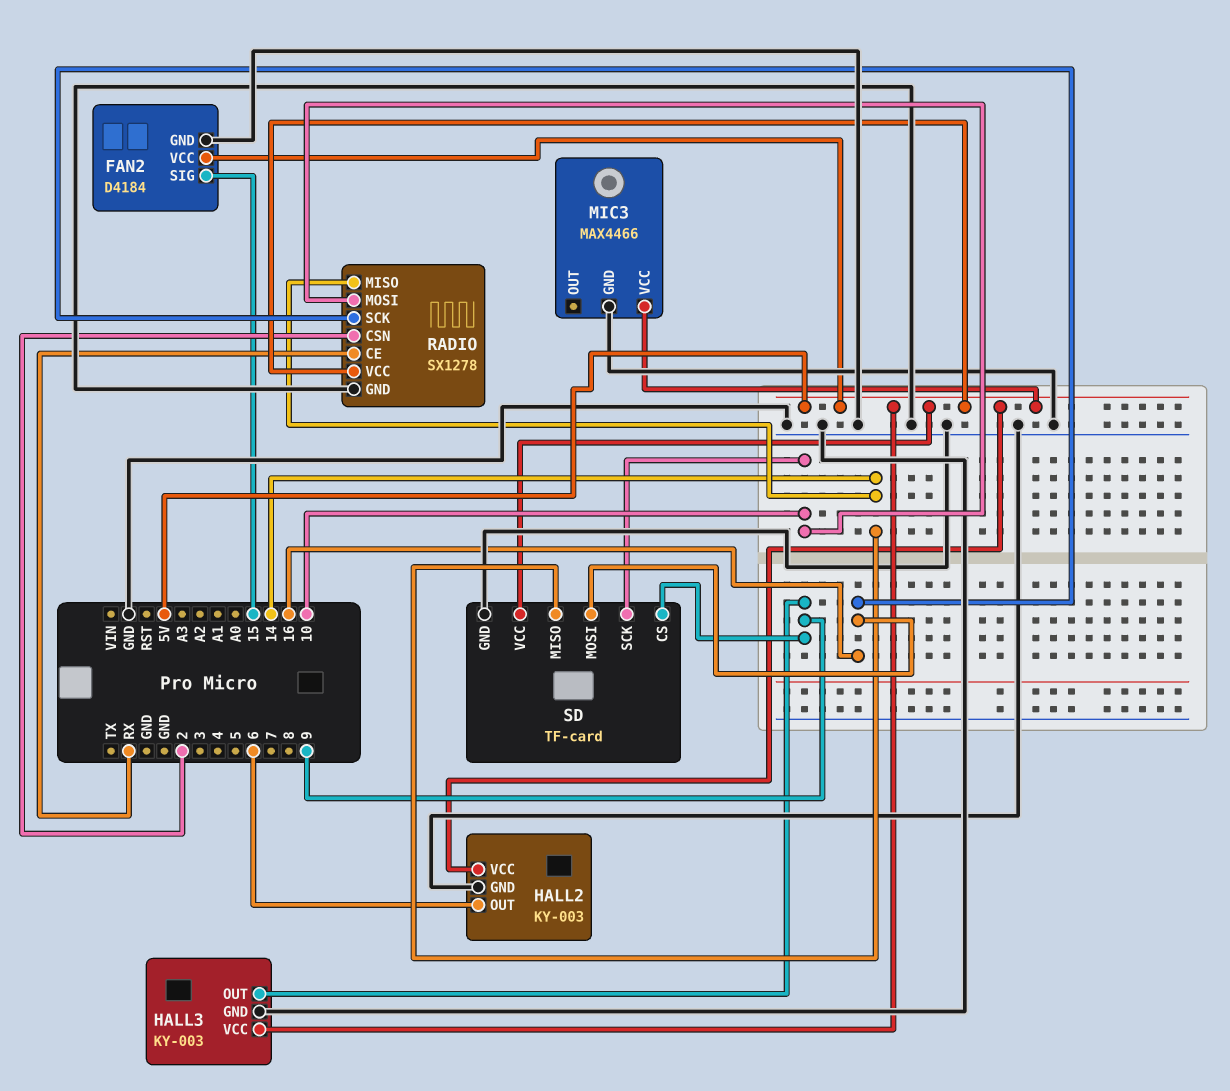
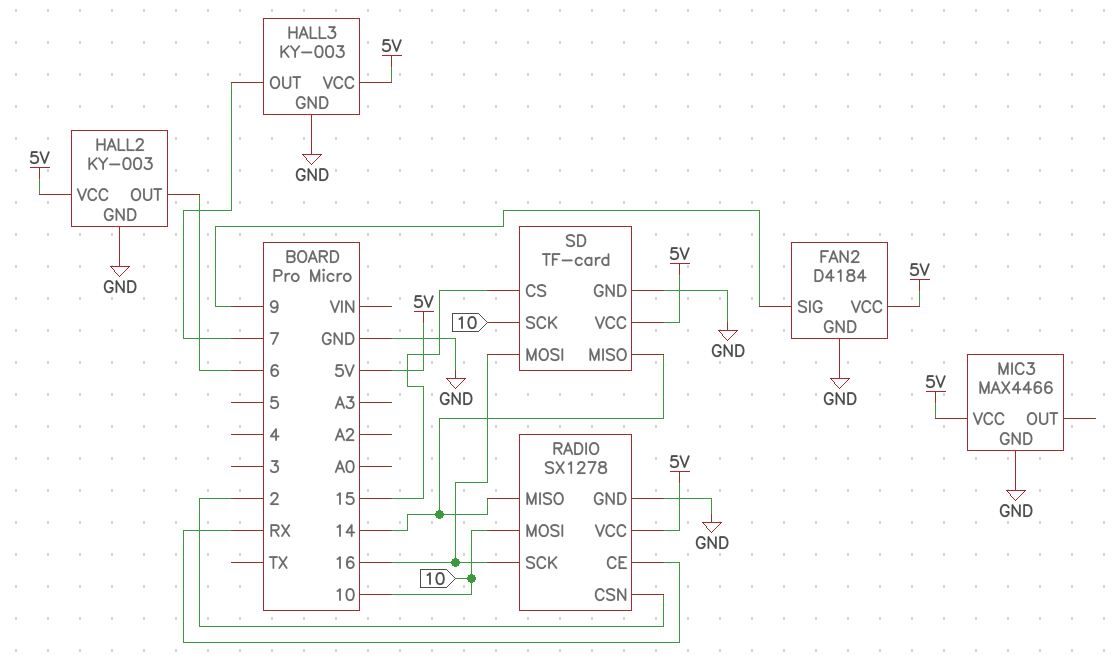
FAN2 pin SIG: 15 -> 9
HALL3 pin OUT: 9 -> 7
SD pin CS: 9 -> 15

